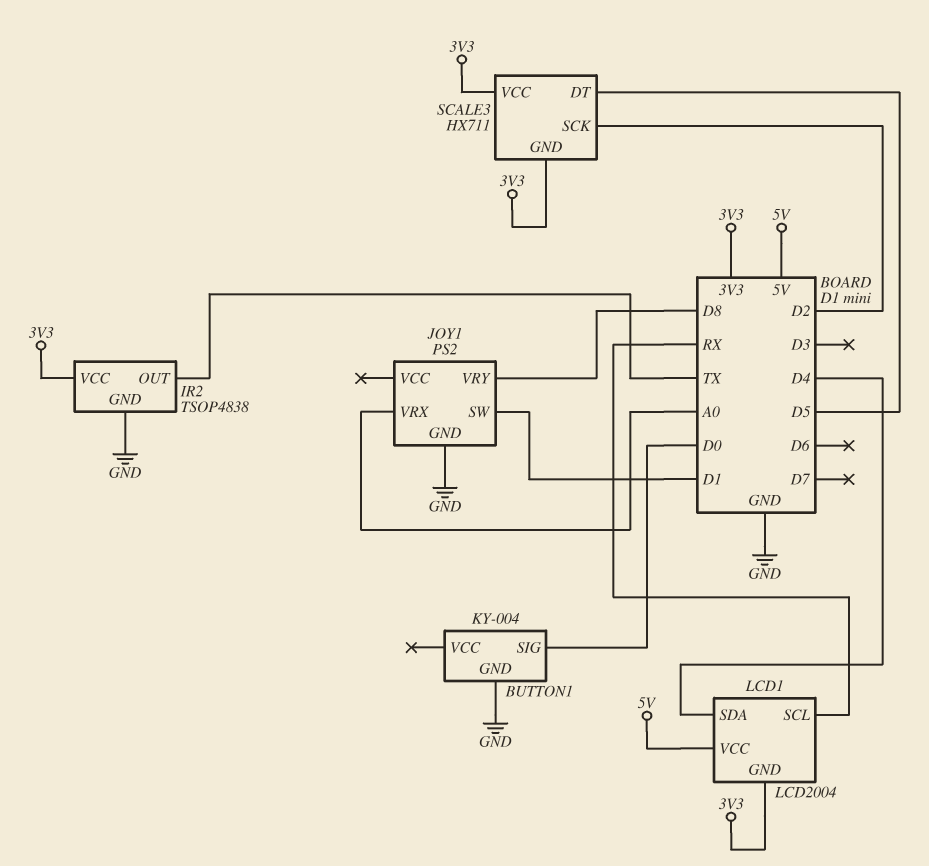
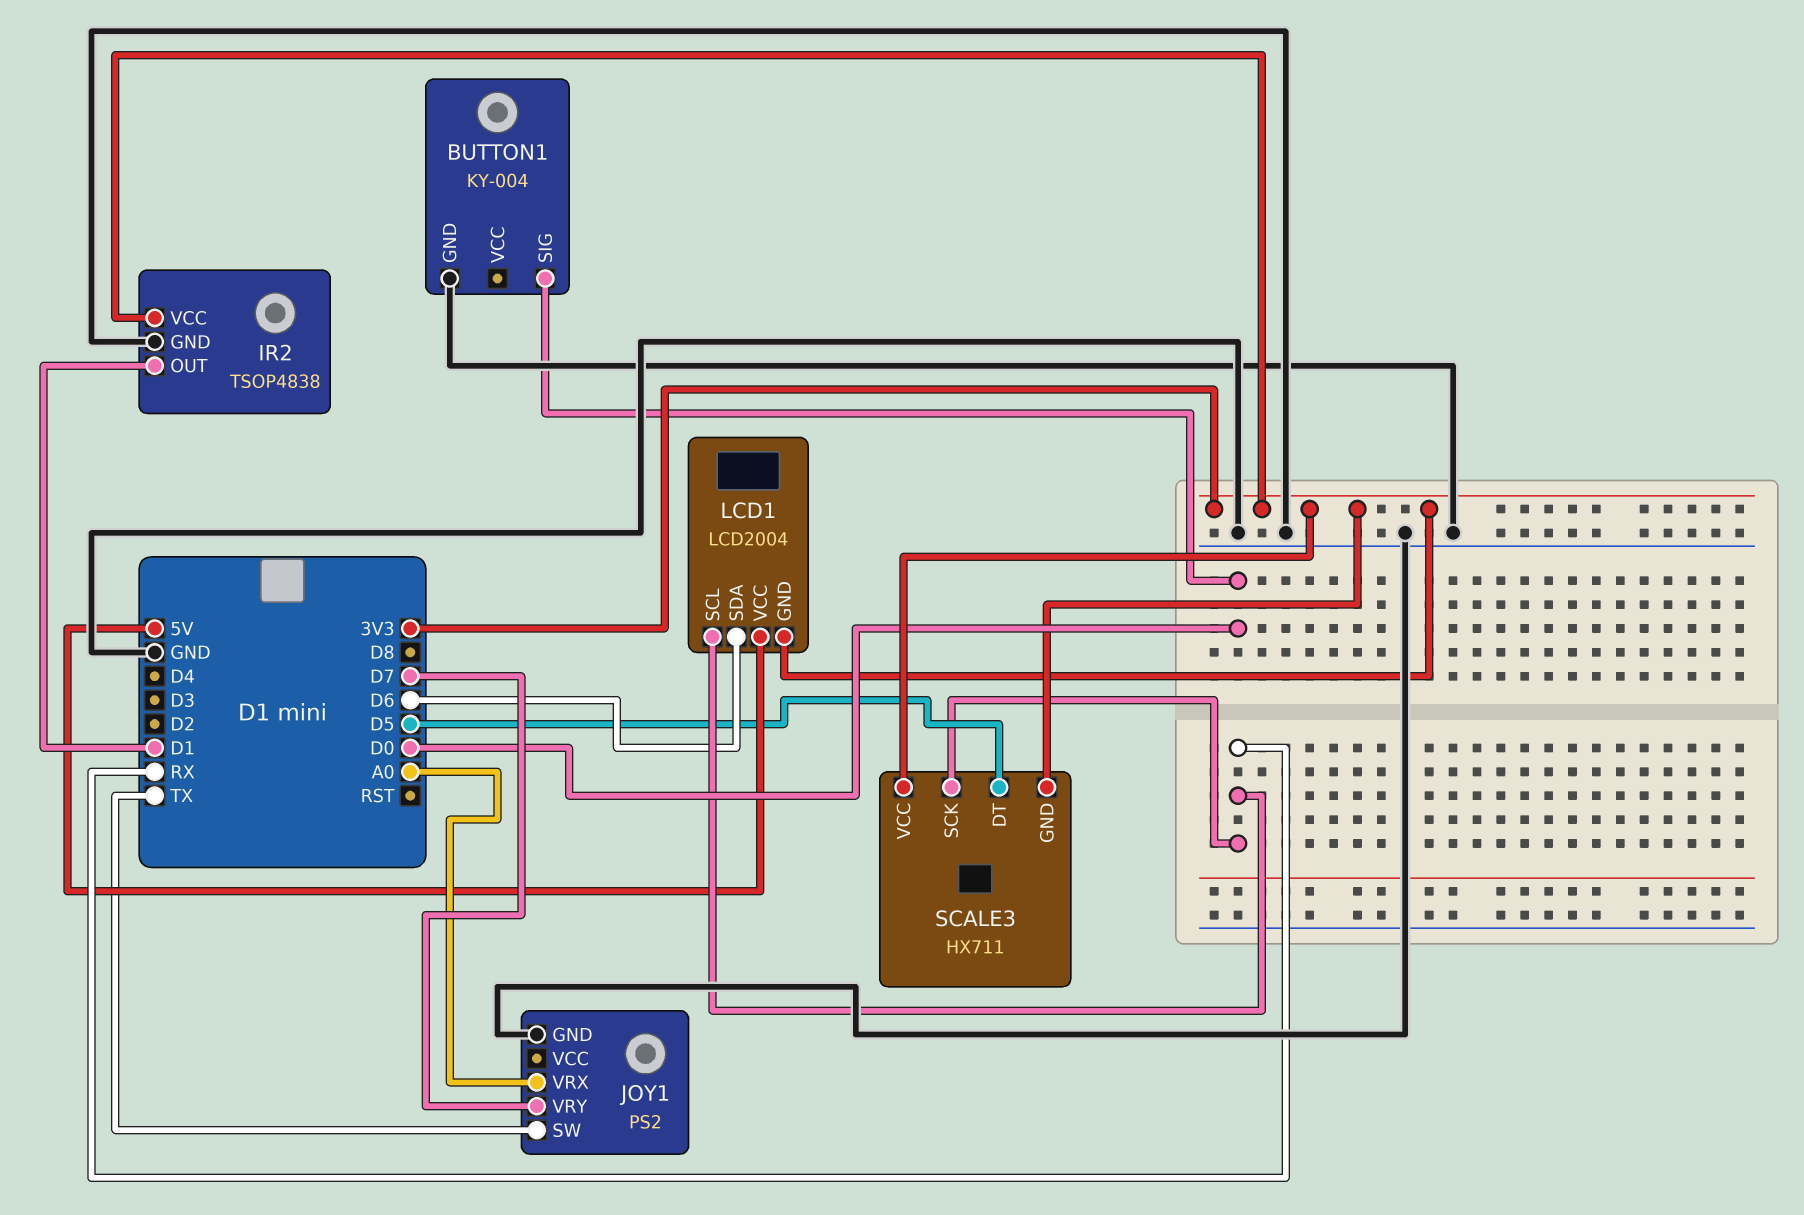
IR2 pin OUT: TX -> D1
JOY1 pin SW: D1 -> TX
JOY1 pin VRY: D8 -> D7
LCD1 pin SDA: D4 -> D6
SCALE3 pin SCK: D2 -> RX

